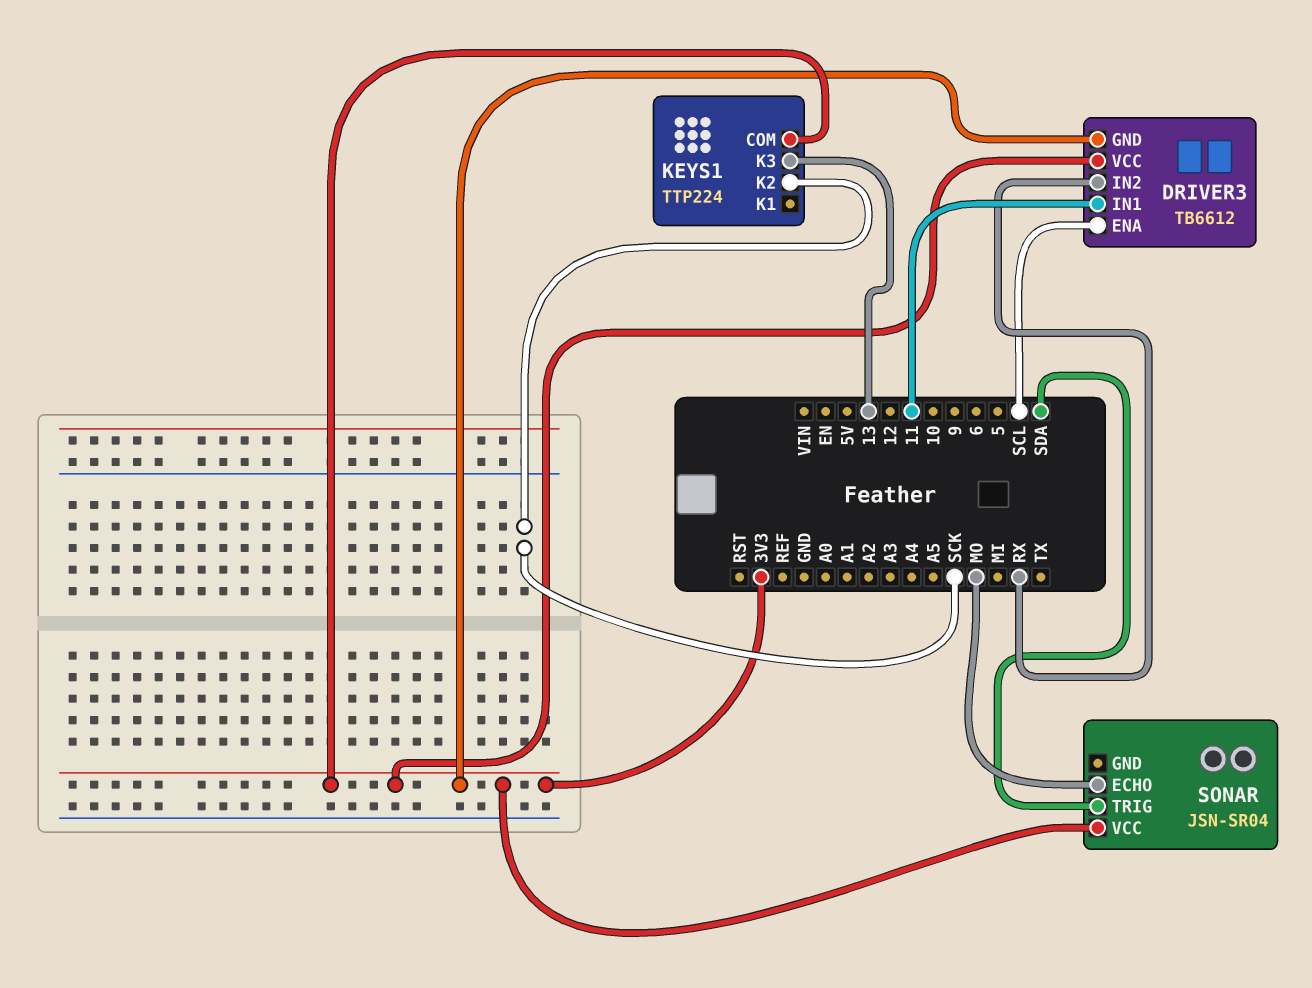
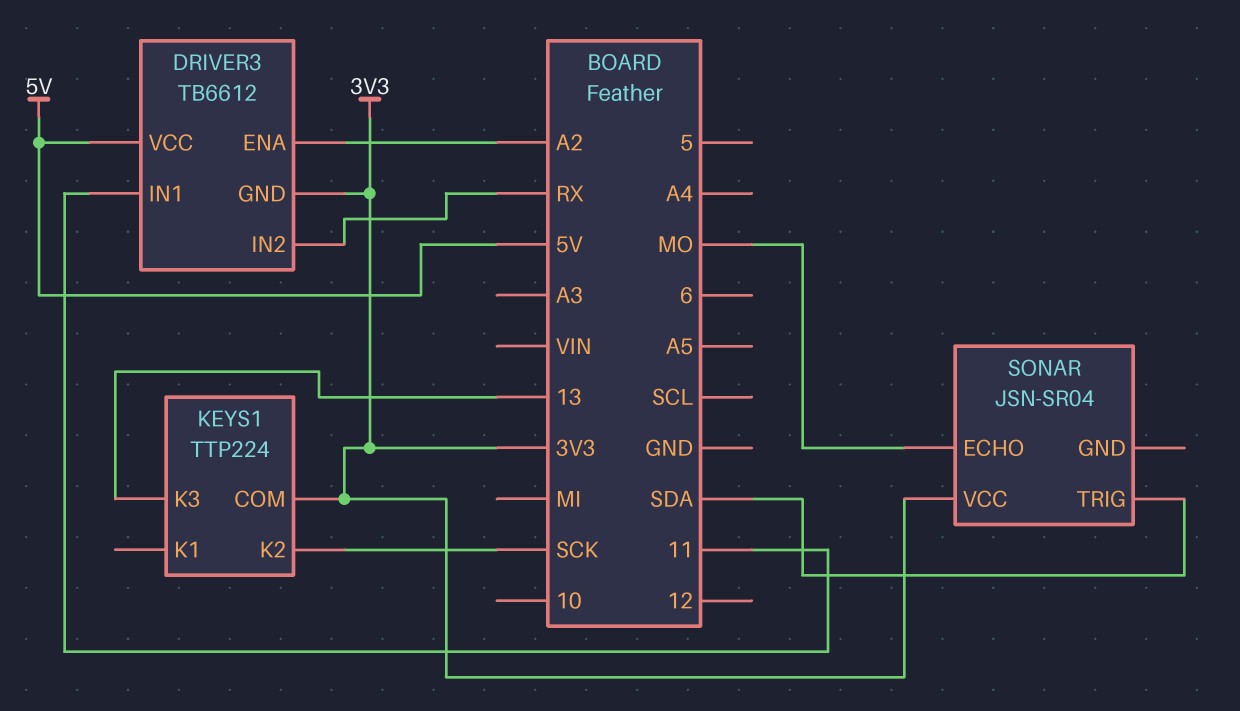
DRIVER3 pin ENA: SCL -> A2
DRIVER3 pin VCC: 3V3 -> 5V

